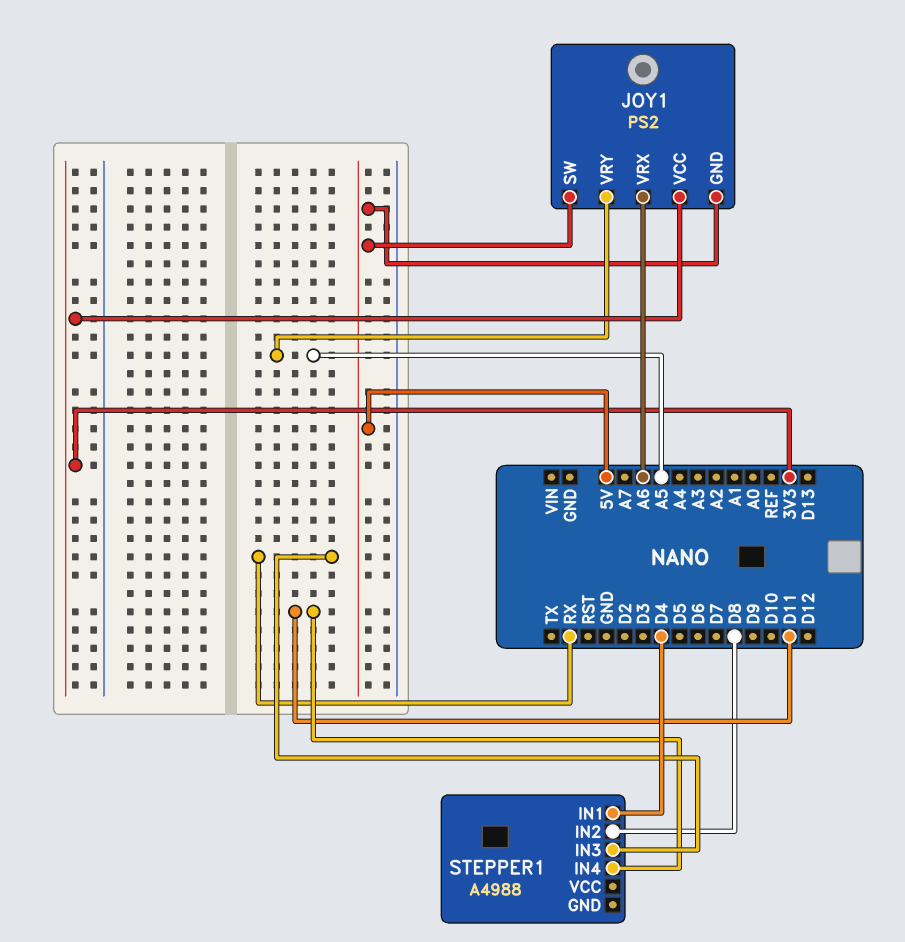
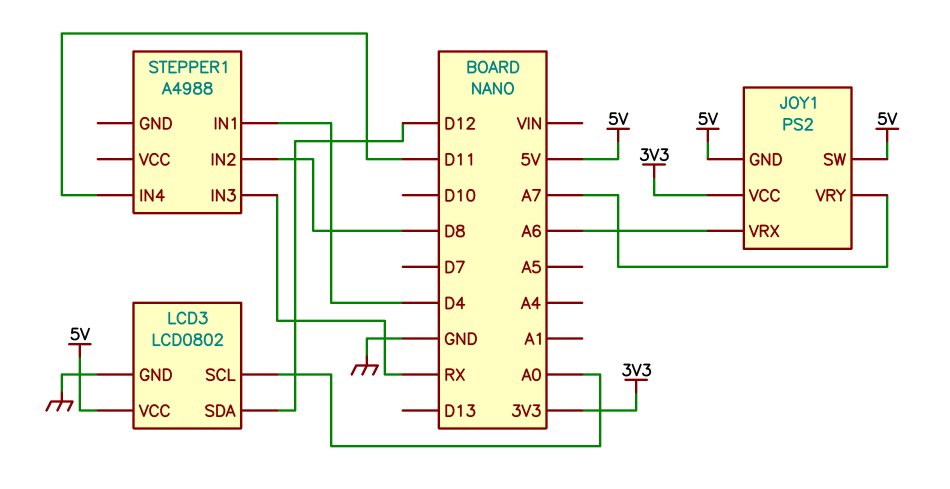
JOY1 pin VRY: A5 -> A7
LCD3: none -> LCD0802
LCD3 pin GND: none -> GND
LCD3 pin SCL: none -> A0
LCD3 pin SDA: none -> D12
LCD3 pin VCC: none -> 5V

